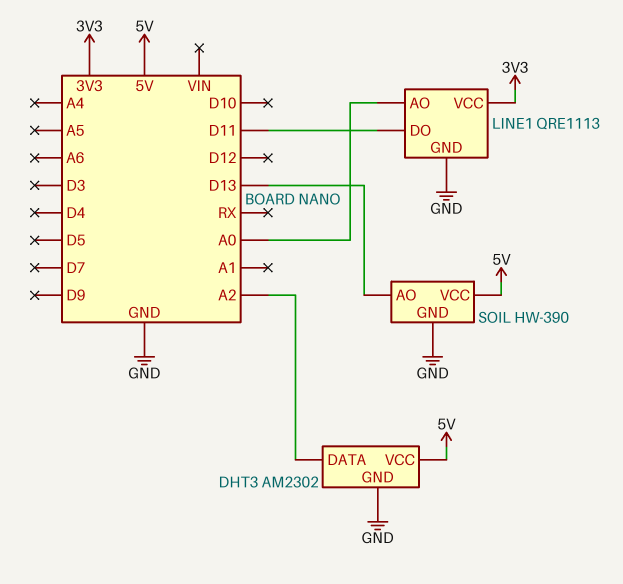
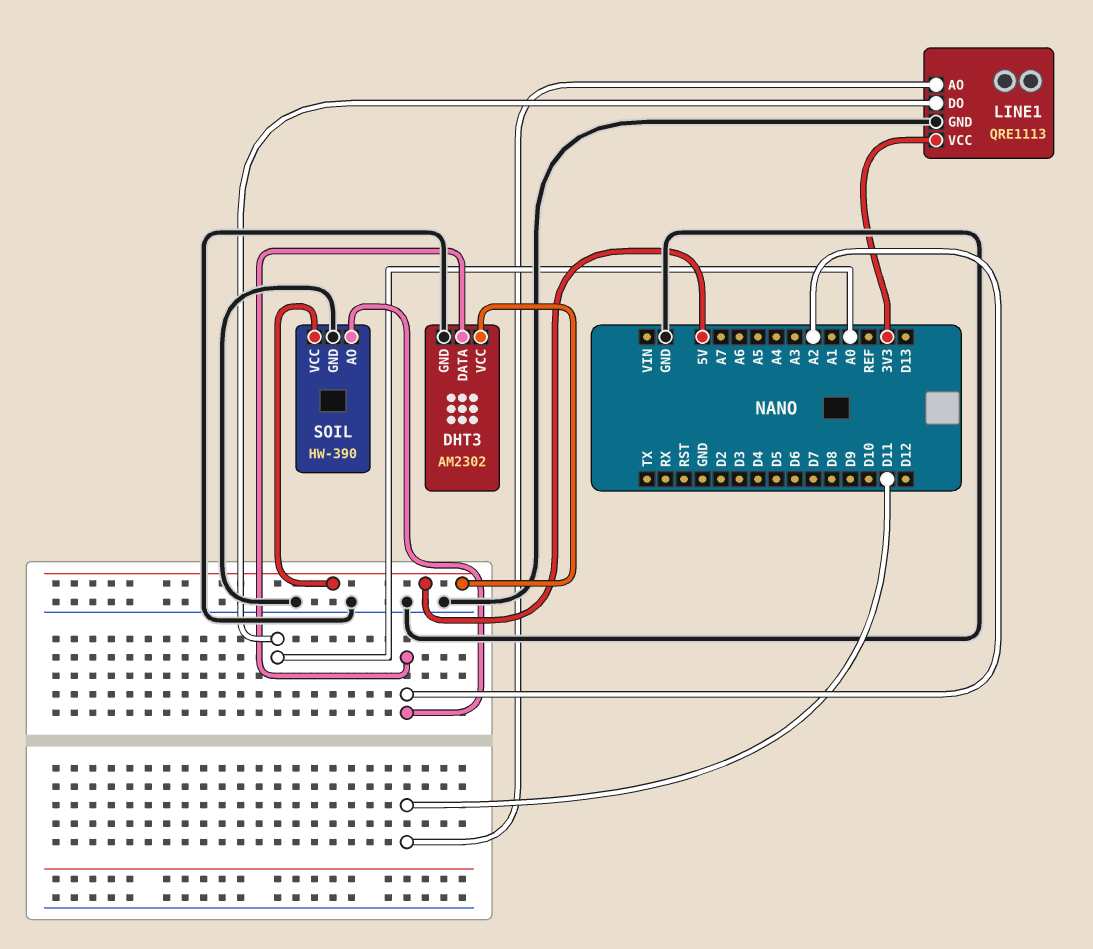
LINE1 pin AO: A0 -> D11
LINE1 pin DO: D11 -> A0
SOIL pin AO: D13 -> A2

